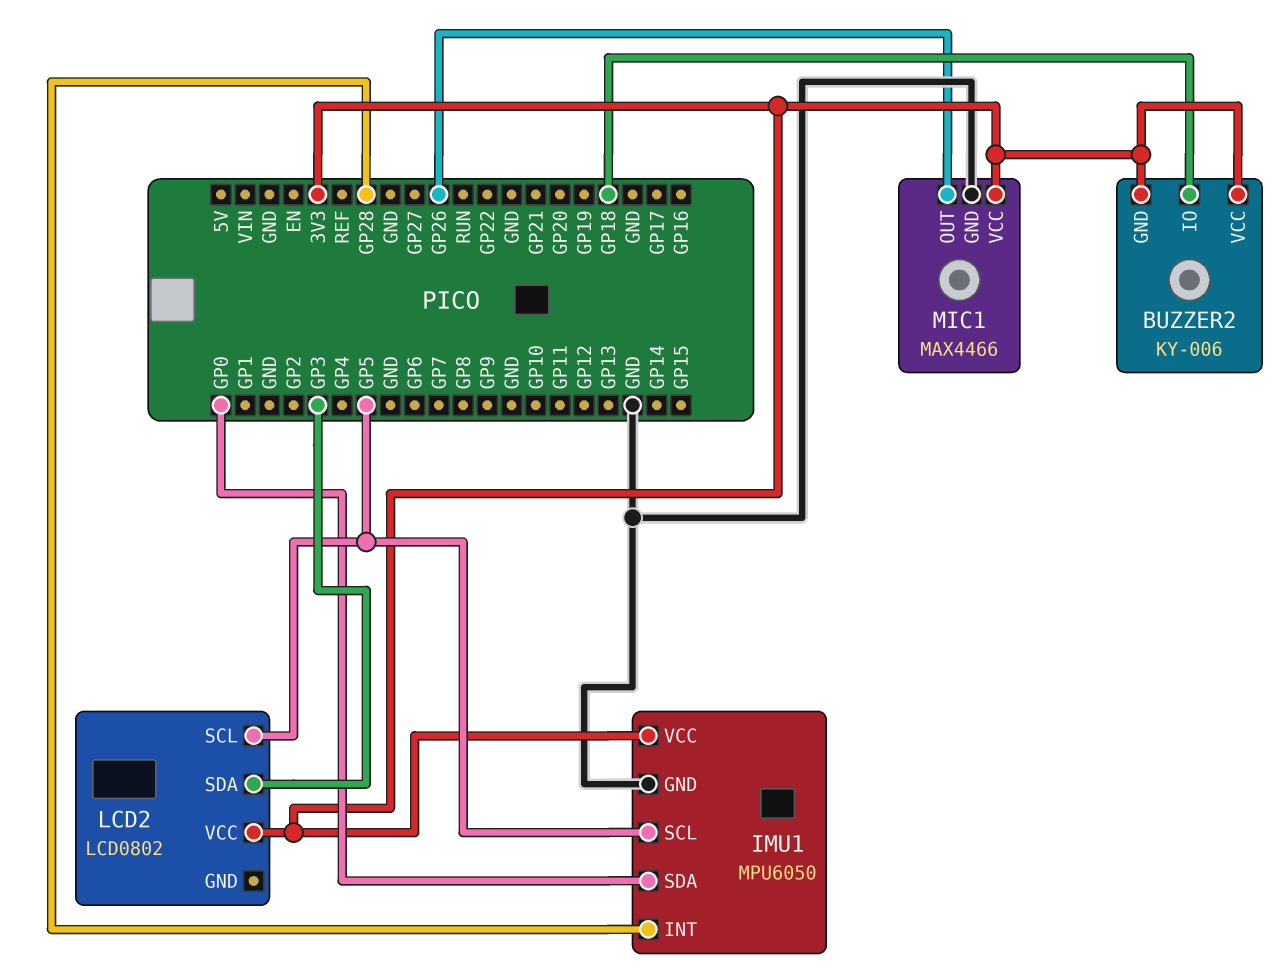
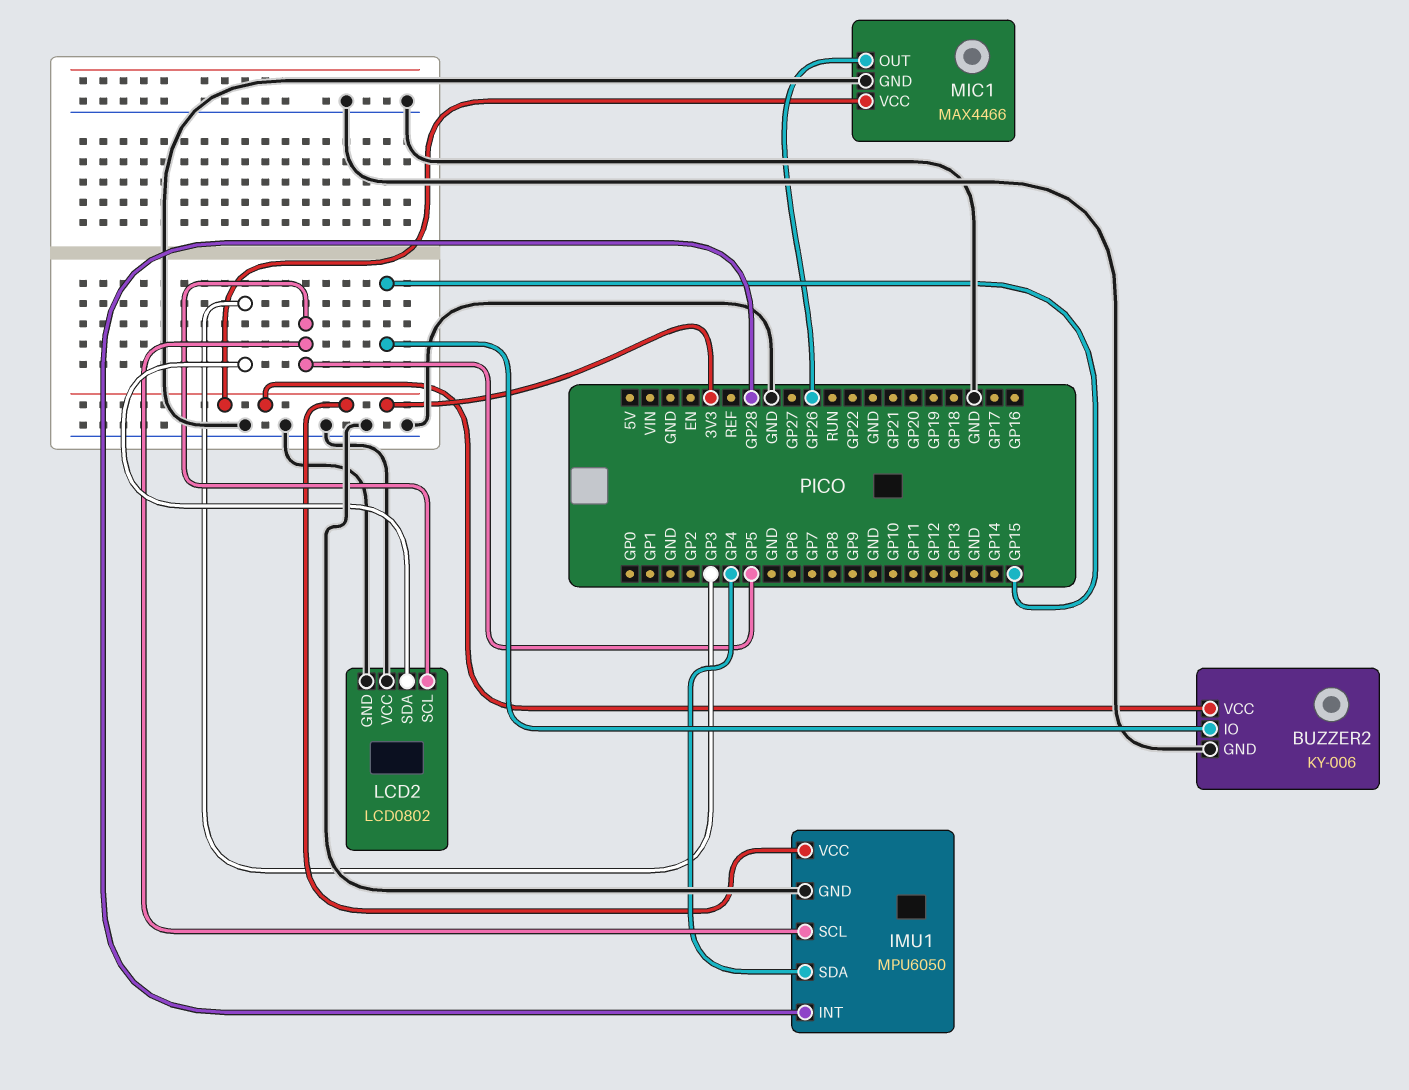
BUZZER2 pin GND: 3V3 -> GND
BUZZER2 pin IO: GP18 -> GP15
IMU1 pin SDA: GP0 -> GP4
LCD2 pin GND: none -> GND
LCD2 pin VCC: 3V3 -> GND

